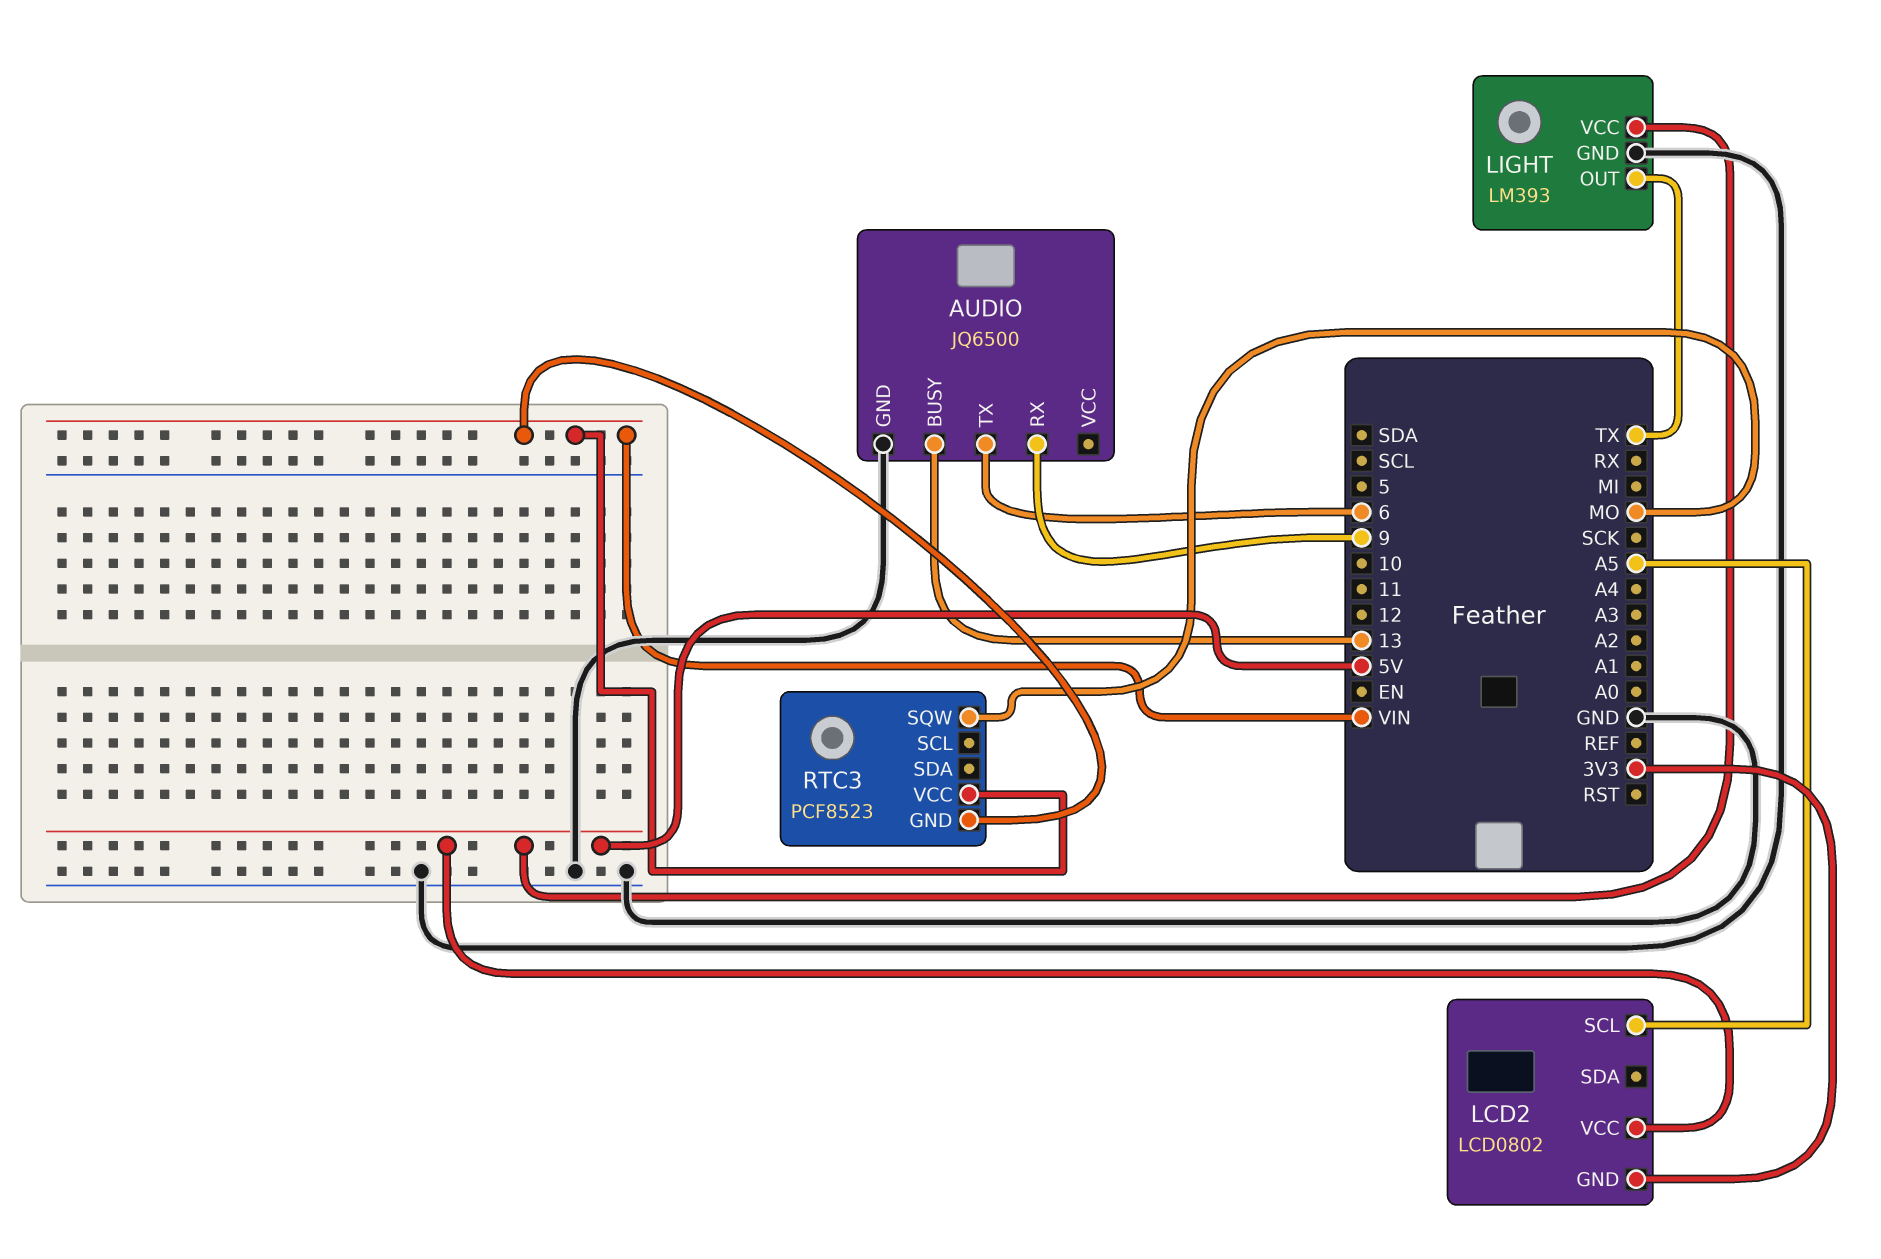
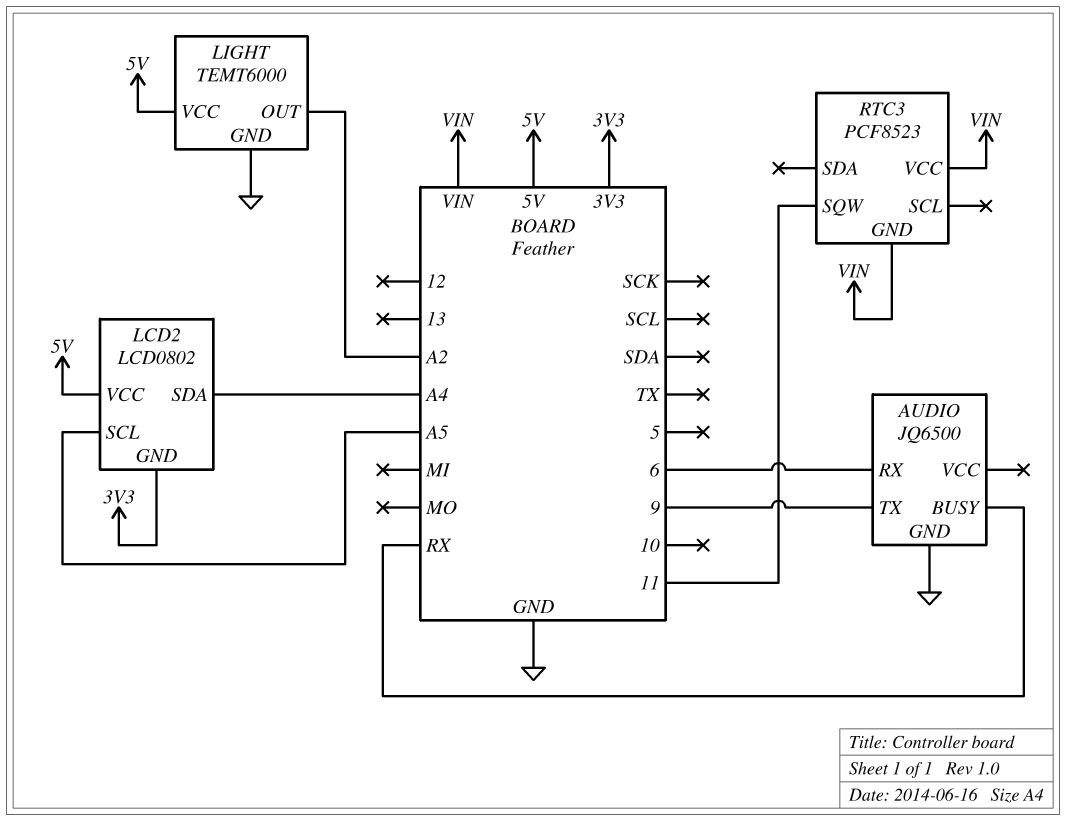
AUDIO pin BUSY: 13 -> RX
AUDIO pin RX: 9 -> 6
AUDIO pin TX: 6 -> 9
LCD2 pin SDA: none -> A4
LIGHT: LM393 -> TEMT6000
LIGHT pin OUT: TX -> A2
RTC3 pin SQW: MO -> 11

